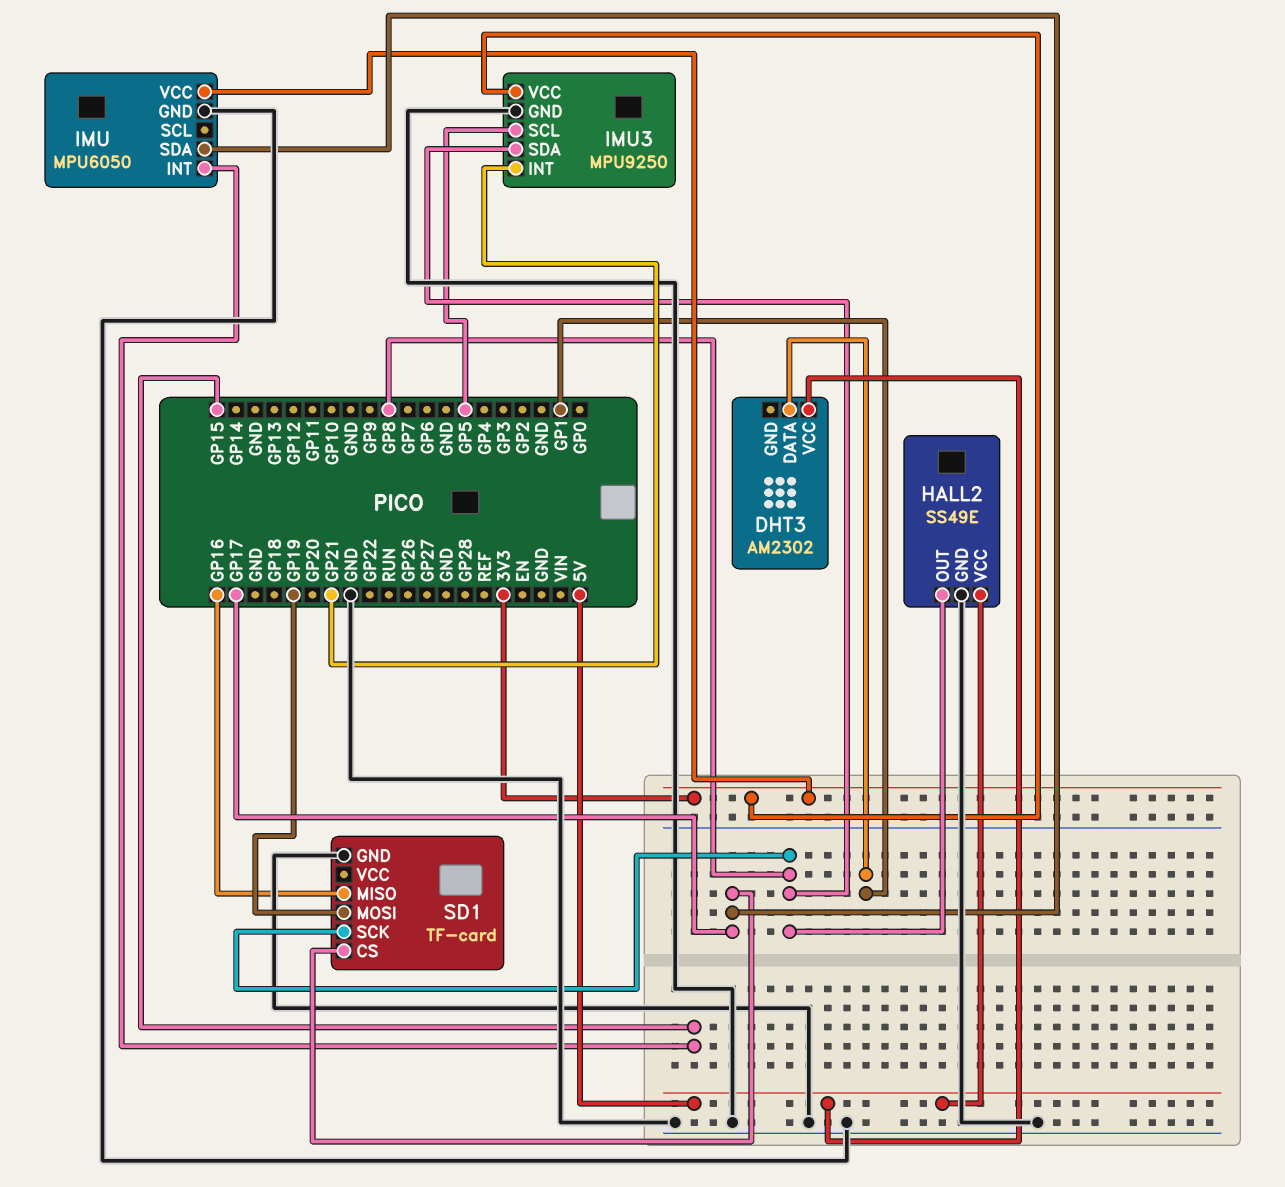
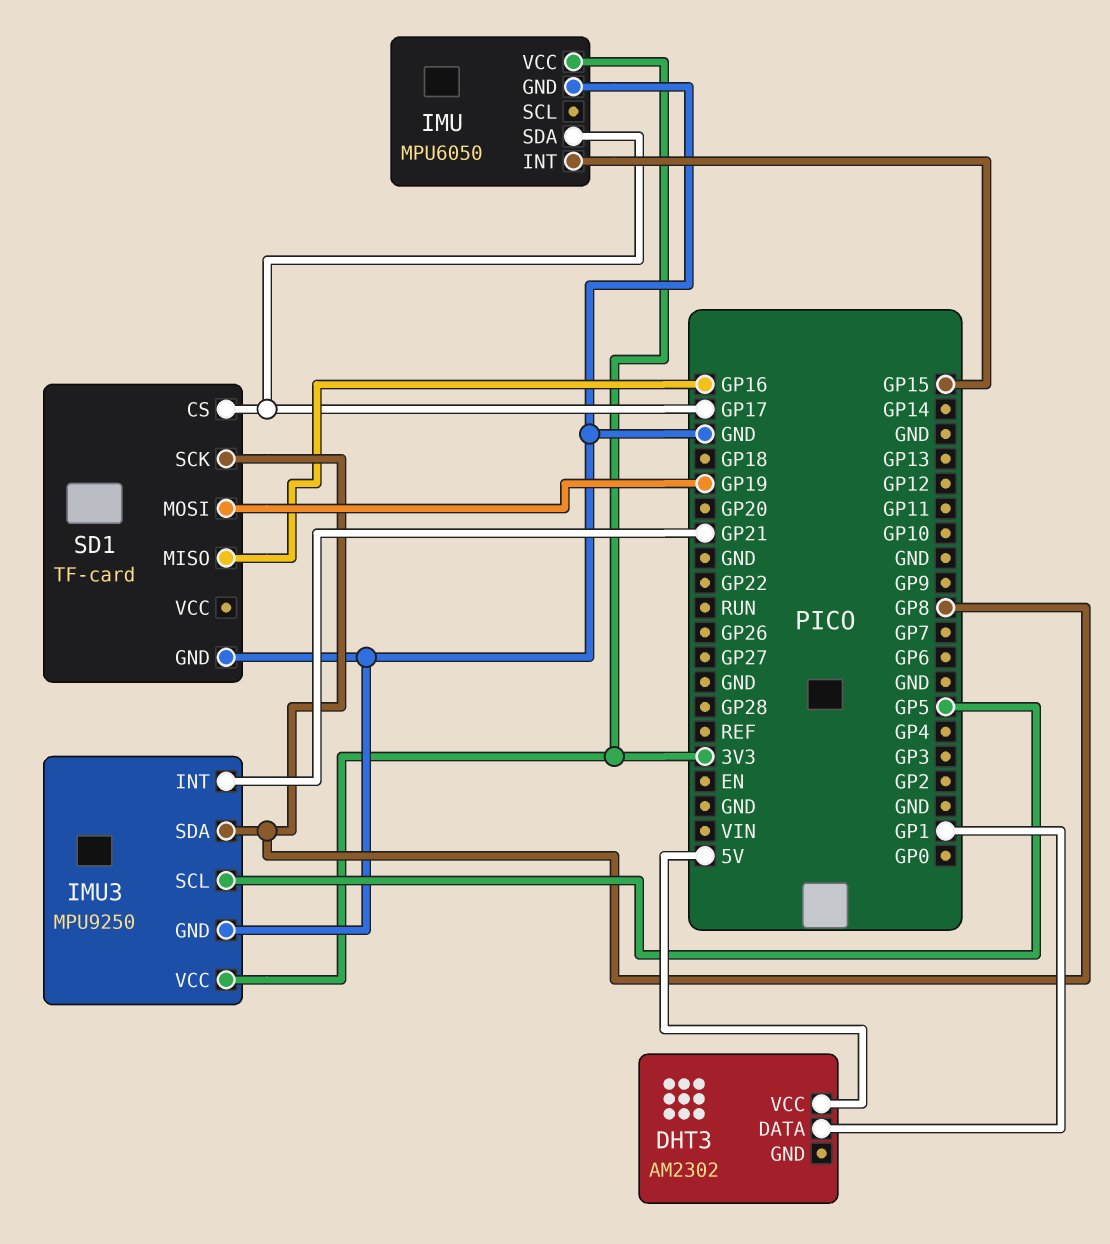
HALL2: SS49E -> none
HALL2 pin GND: GND -> none
HALL2 pin OUT: GP8 -> none
HALL2 pin VCC: 5V -> none

